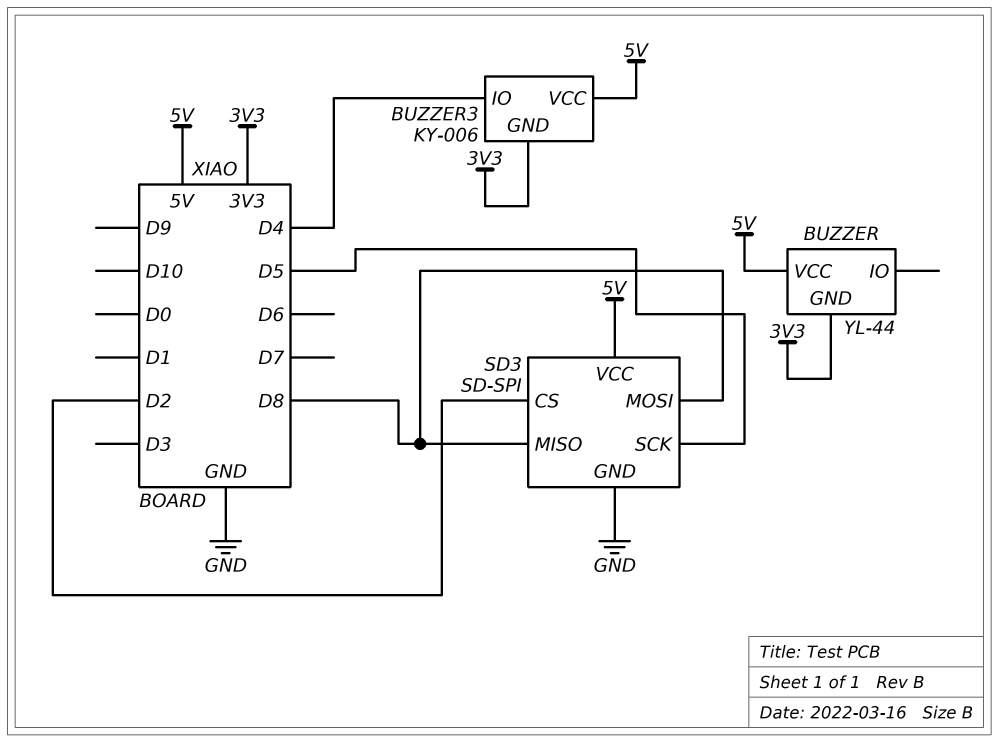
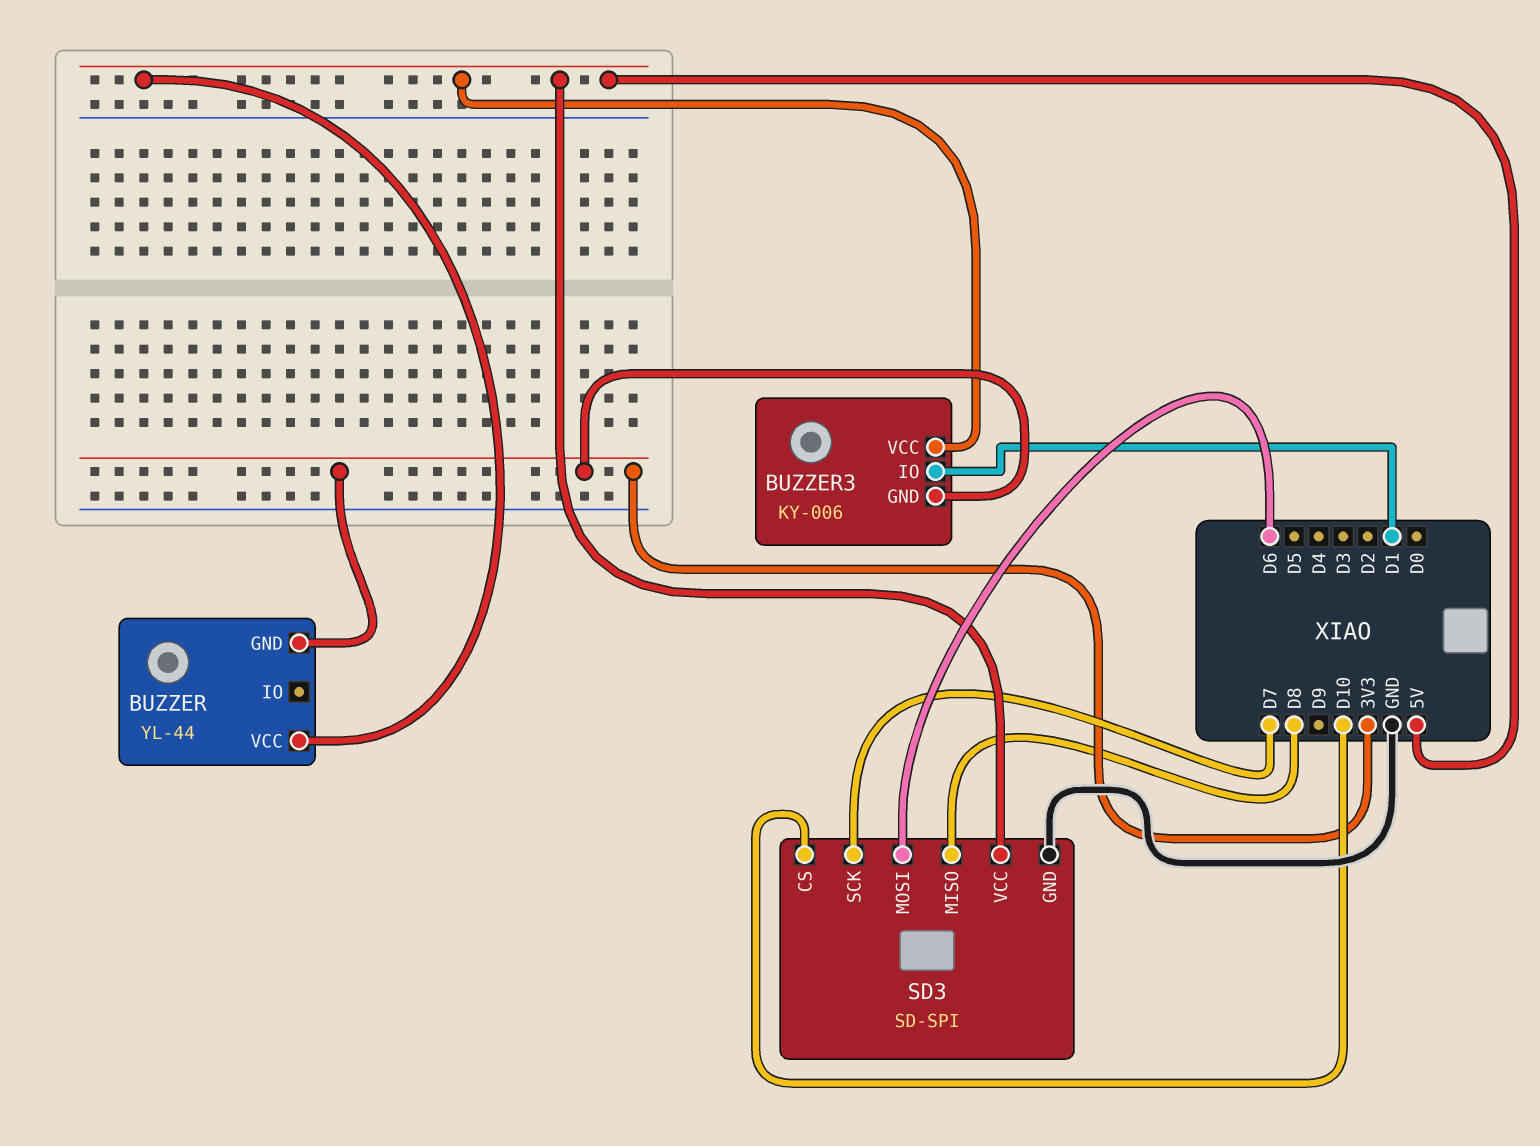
BUZZER3 pin IO: D4 -> D1
SD3 pin CS: D2 -> D10
SD3 pin MOSI: D8 -> D6
SD3 pin SCK: D5 -> D7

